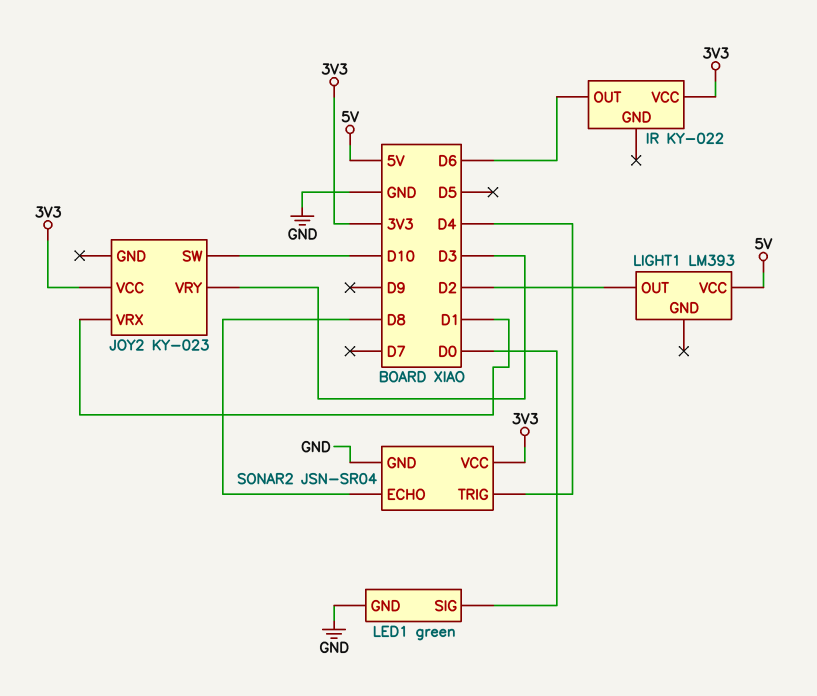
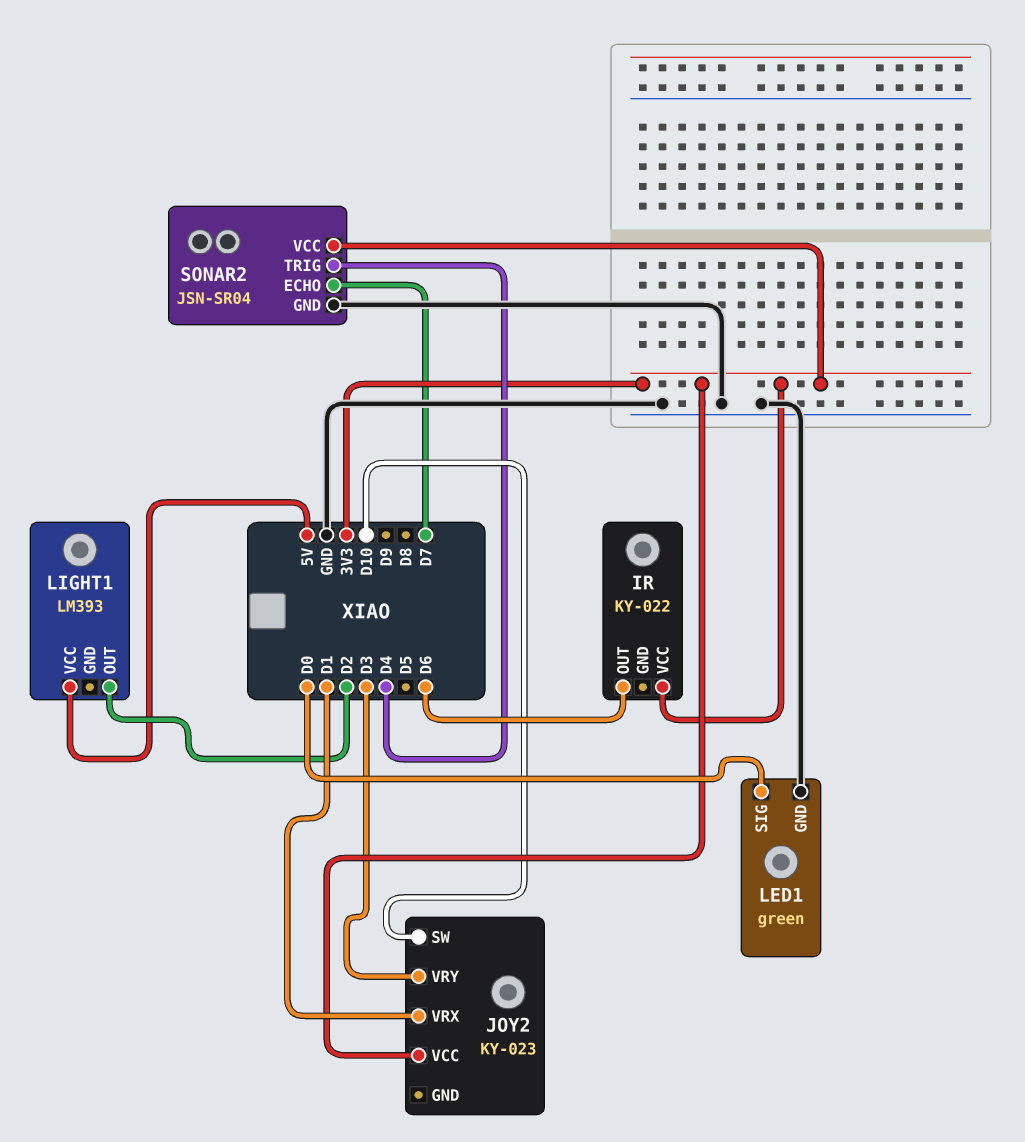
SONAR2 pin ECHO: D8 -> D7

